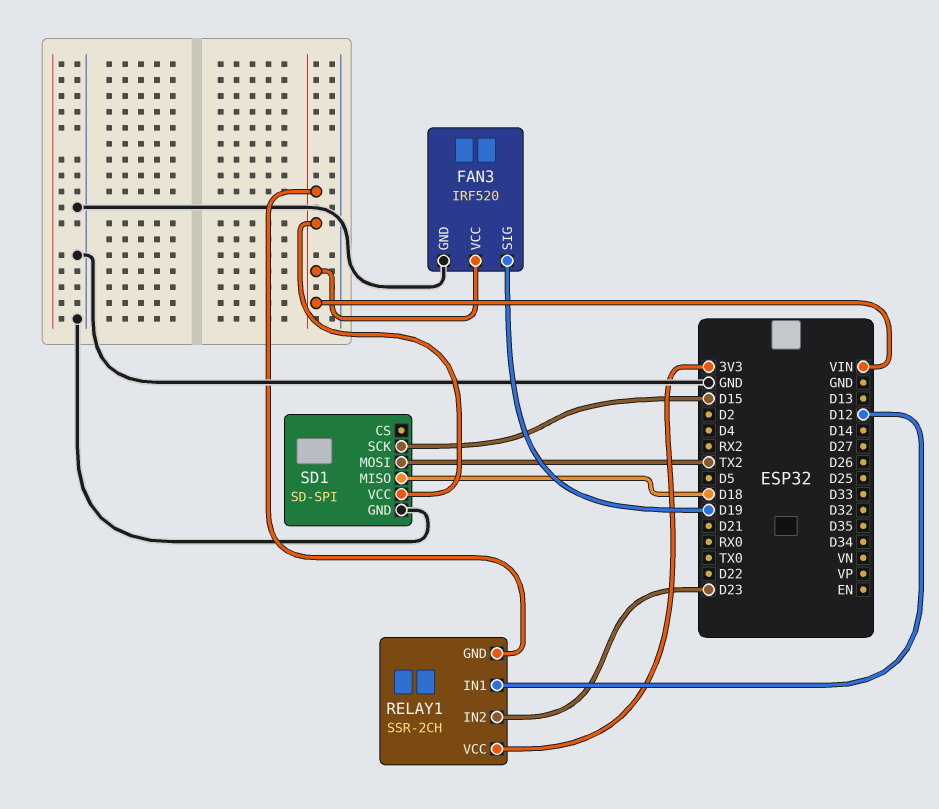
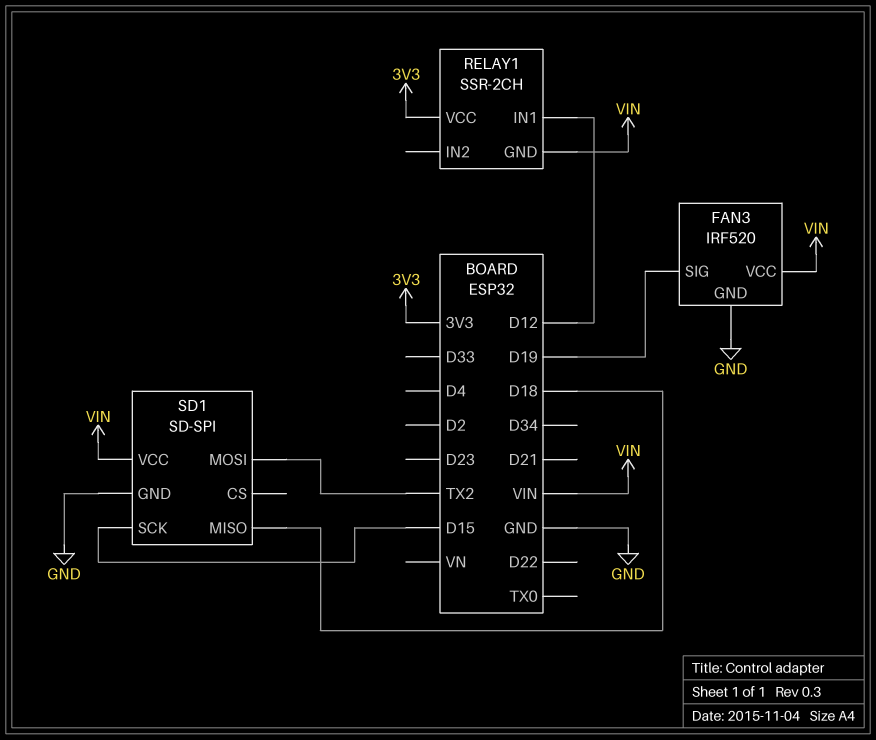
RELAY1 pin IN2: D23 -> none

